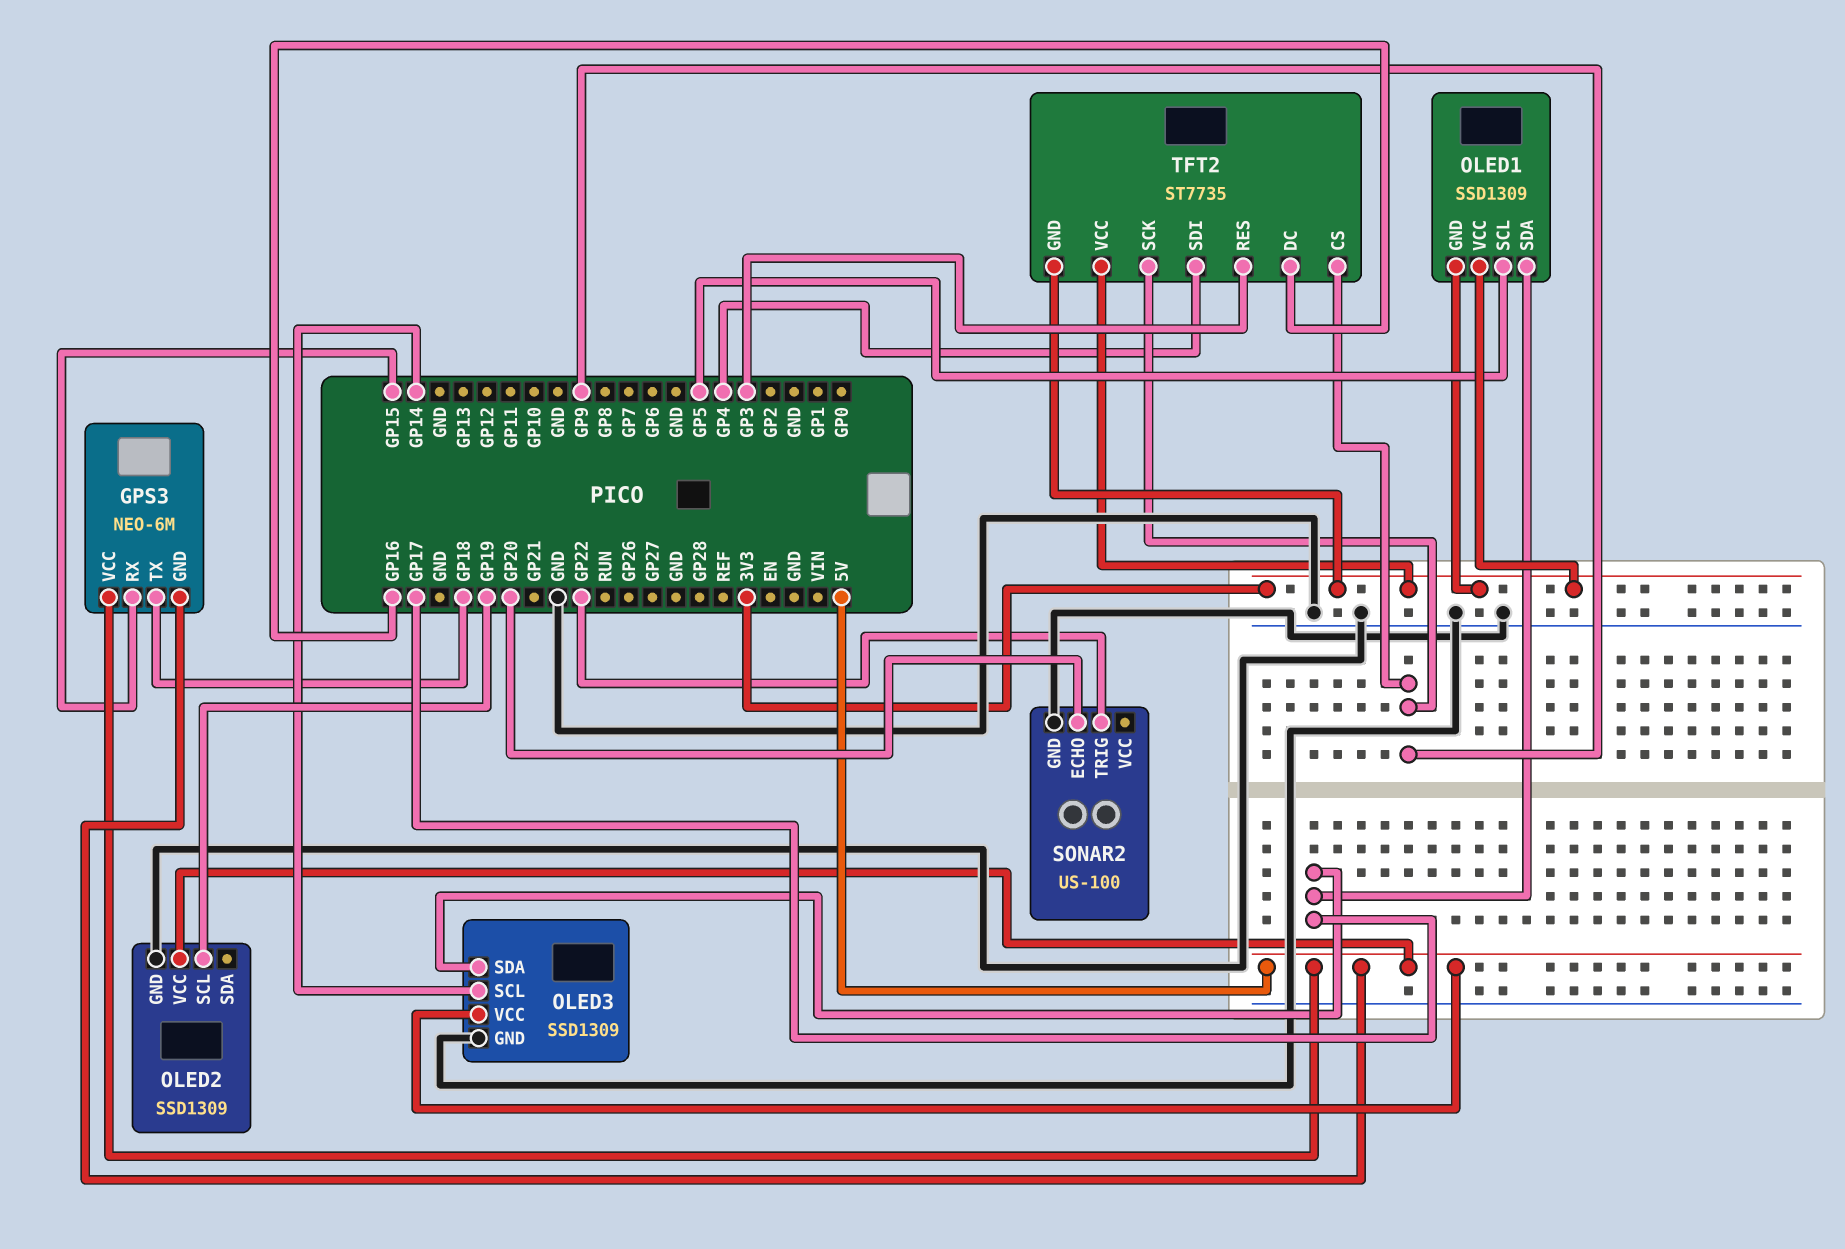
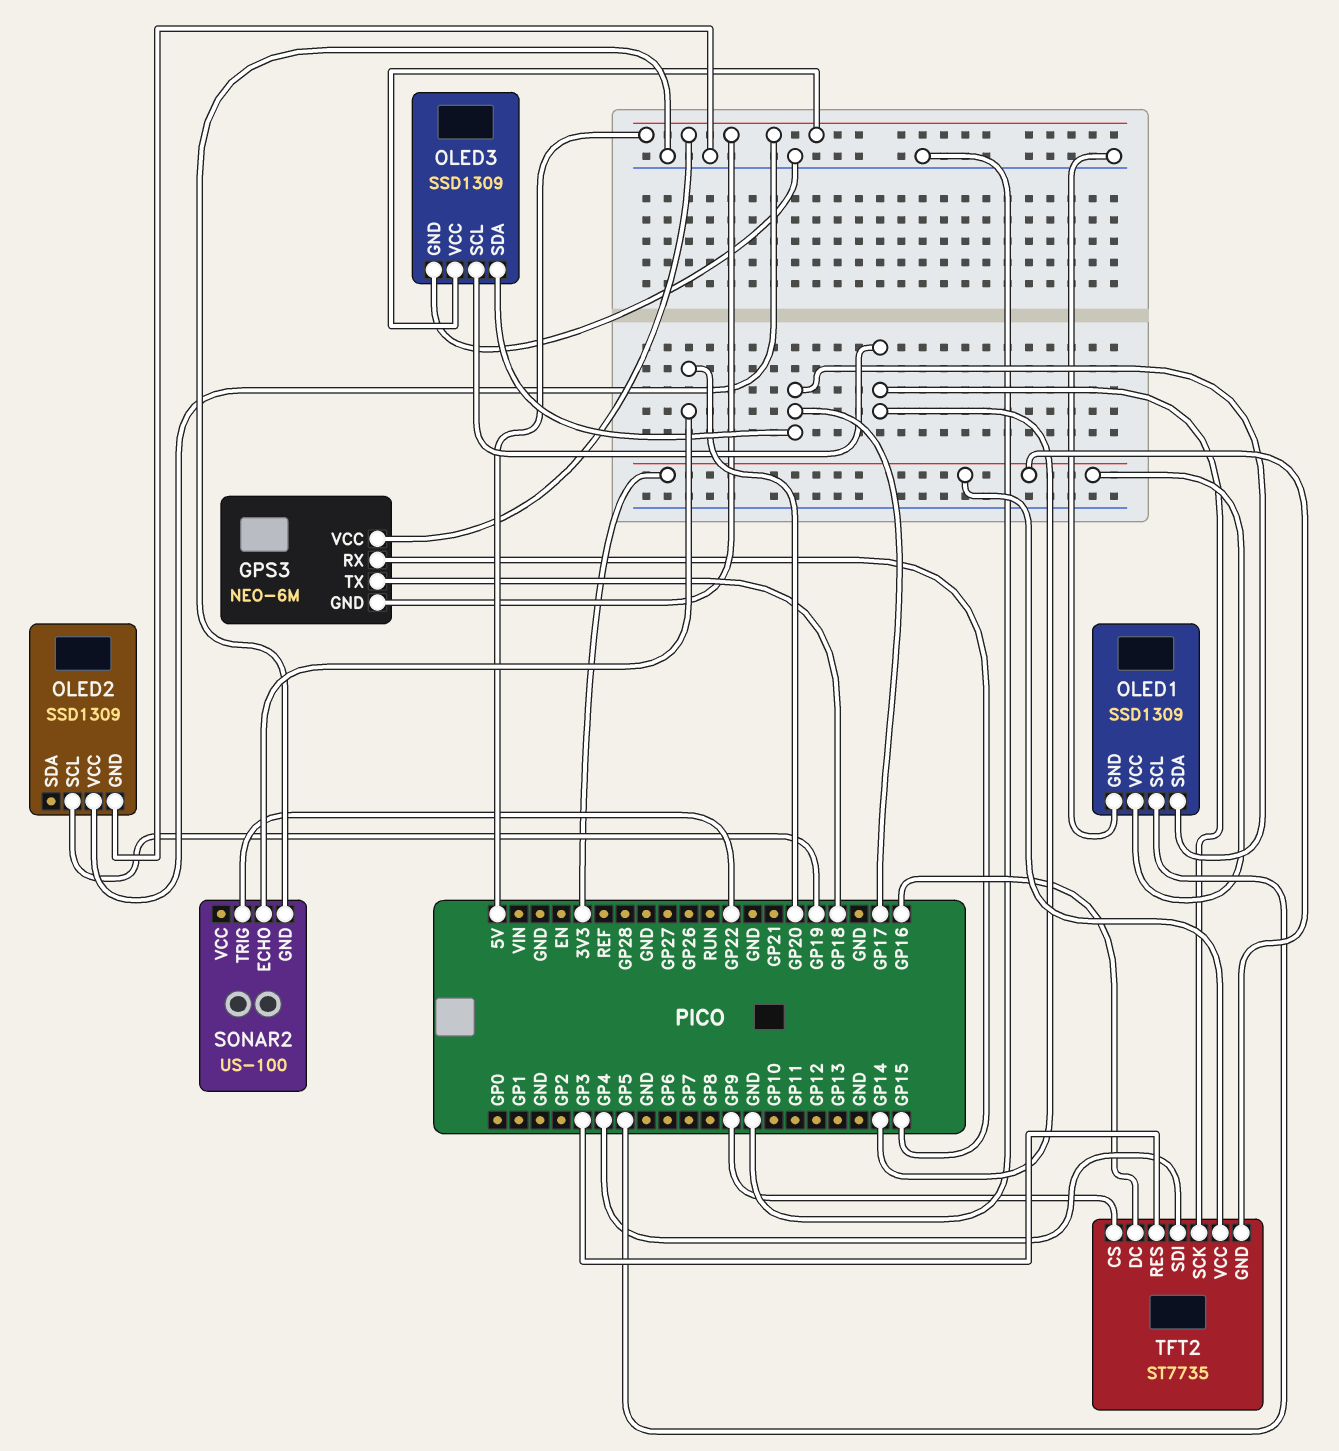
OLED1 pin GND: 3V3 -> GND
TFT2 pin SCK: GP9 -> GP14

